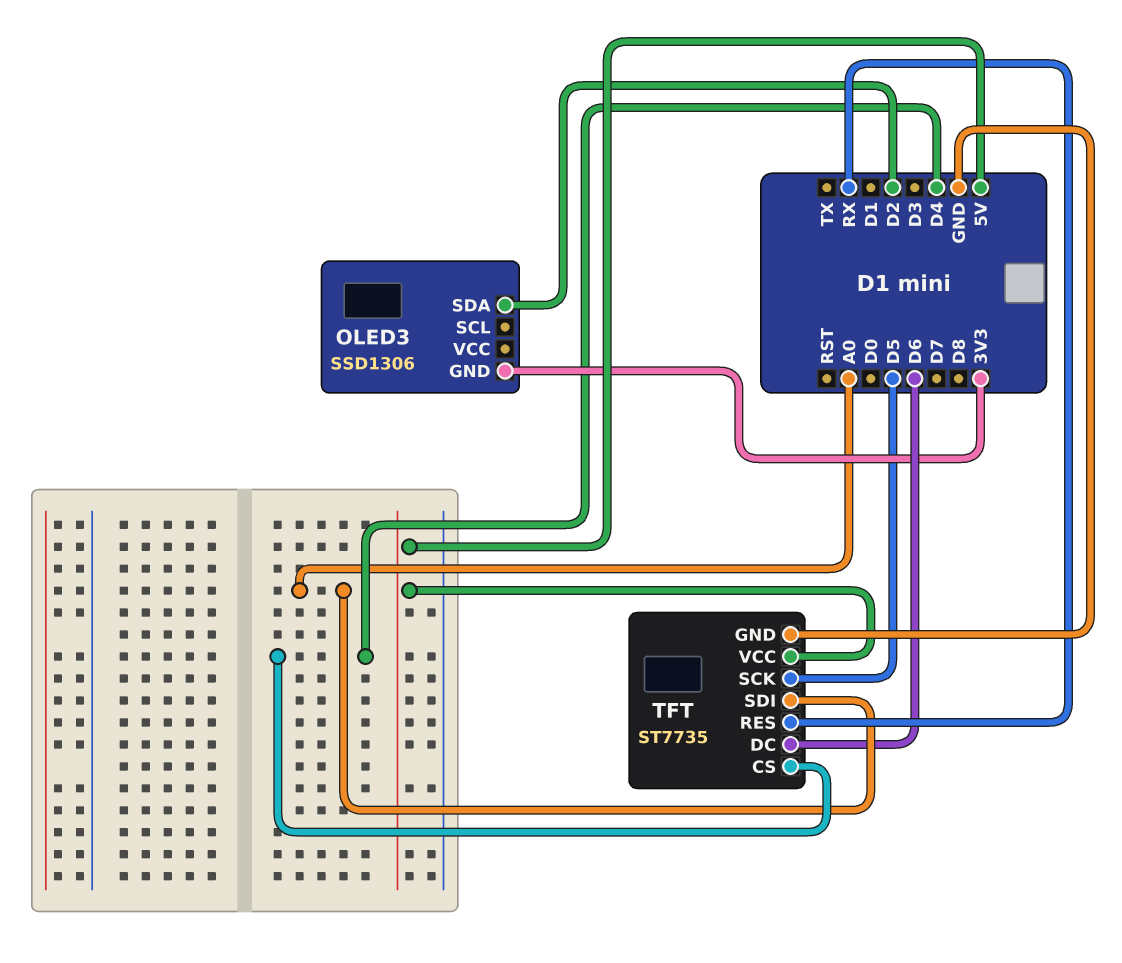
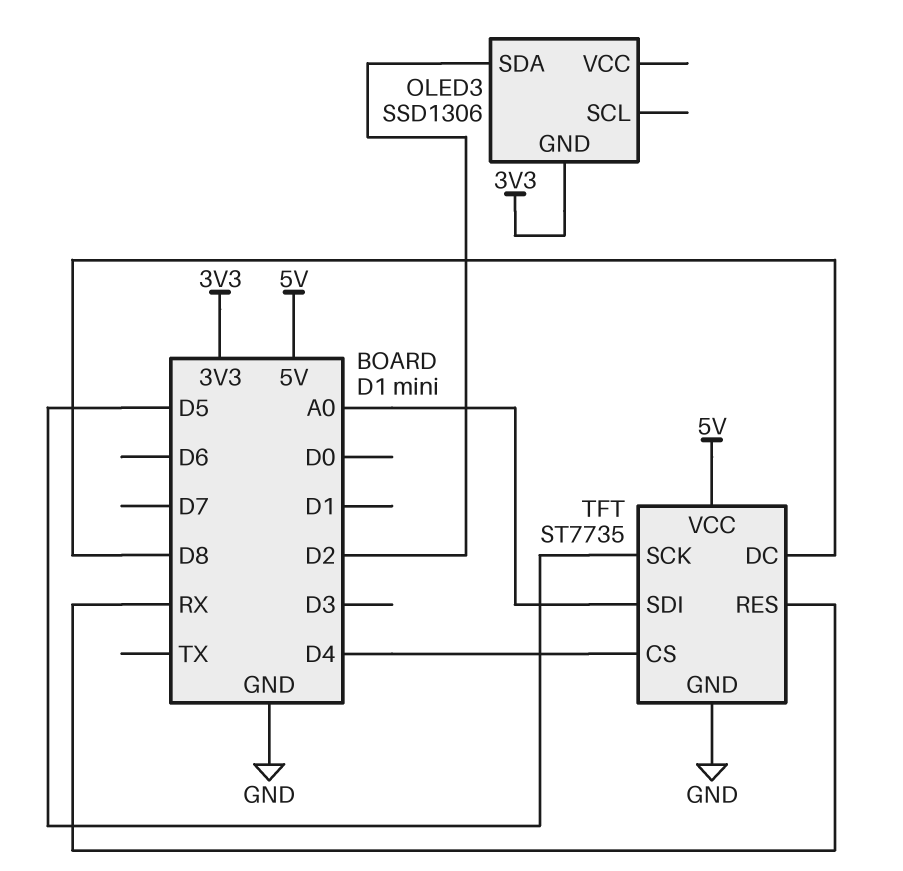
TFT pin DC: D6 -> D8

